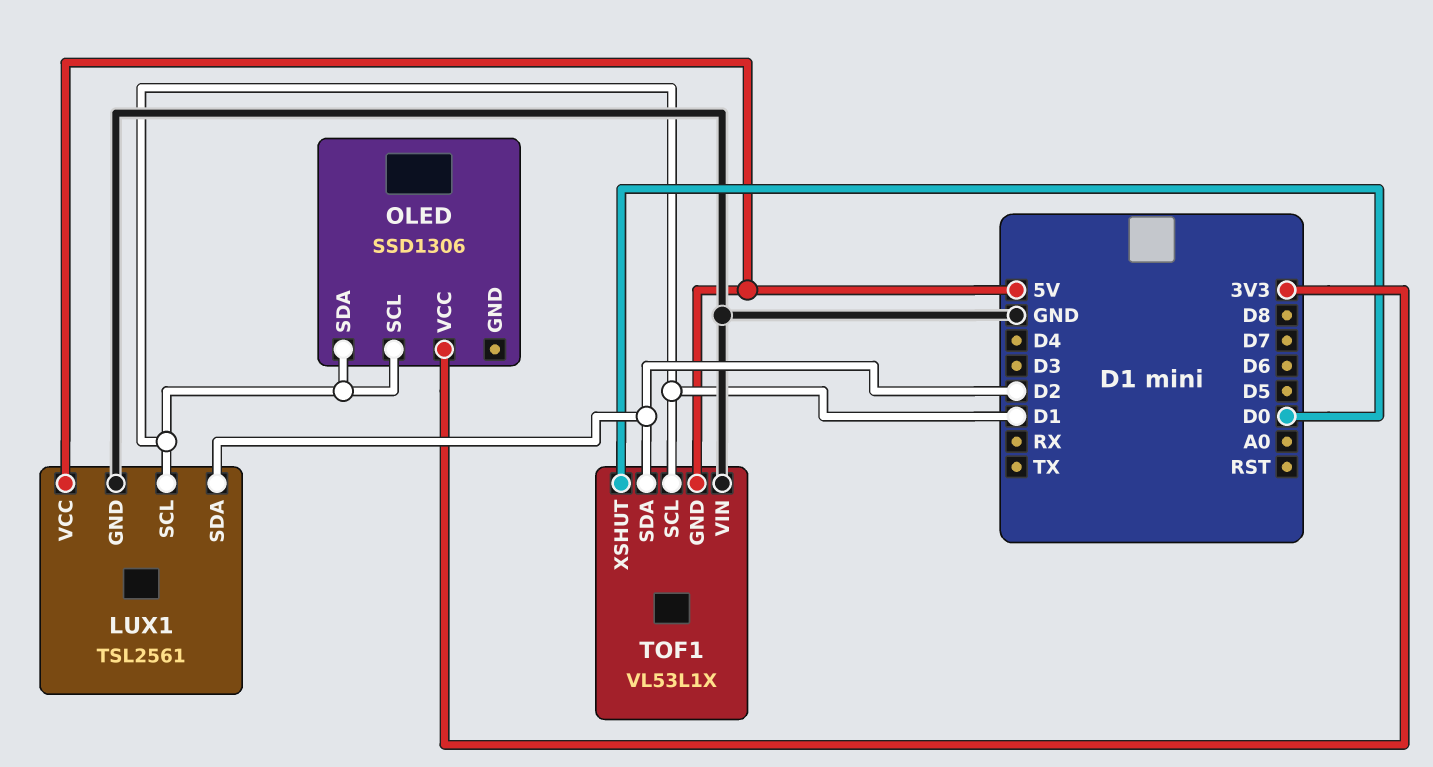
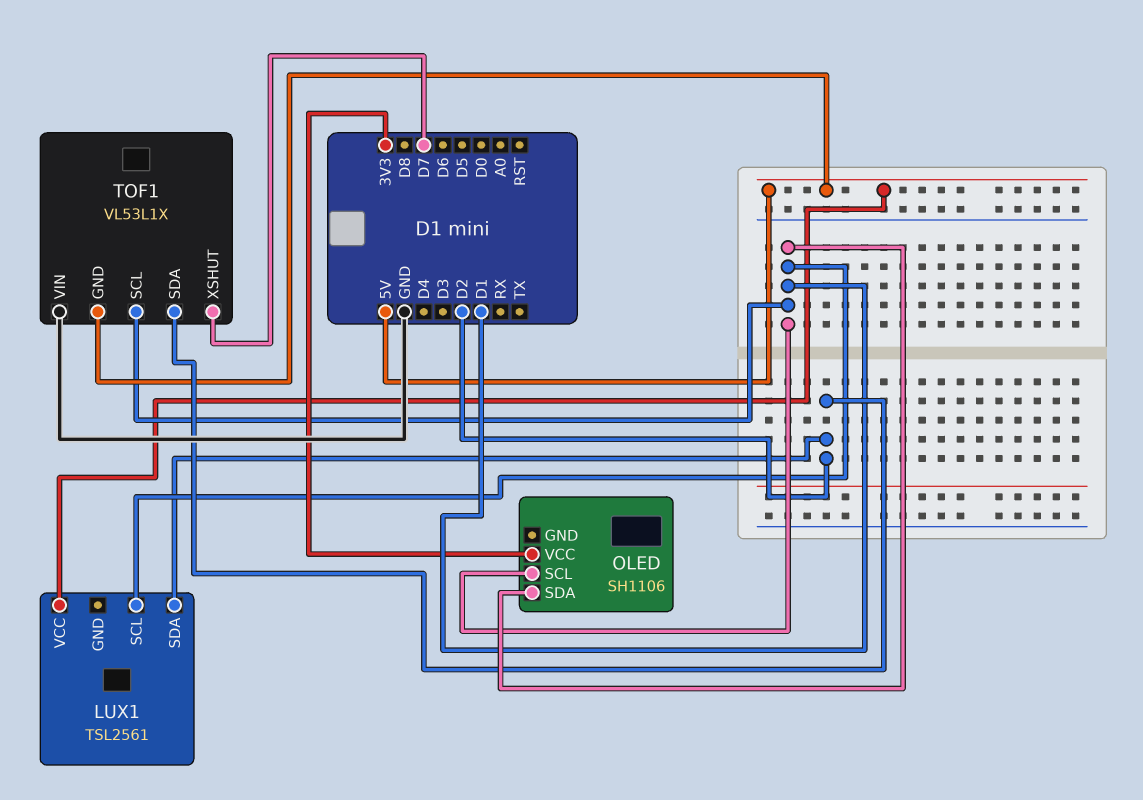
LUX1 pin GND: GND -> none
OLED: SSD1306 -> SH1106
TOF1 pin XSHUT: D0 -> D7

